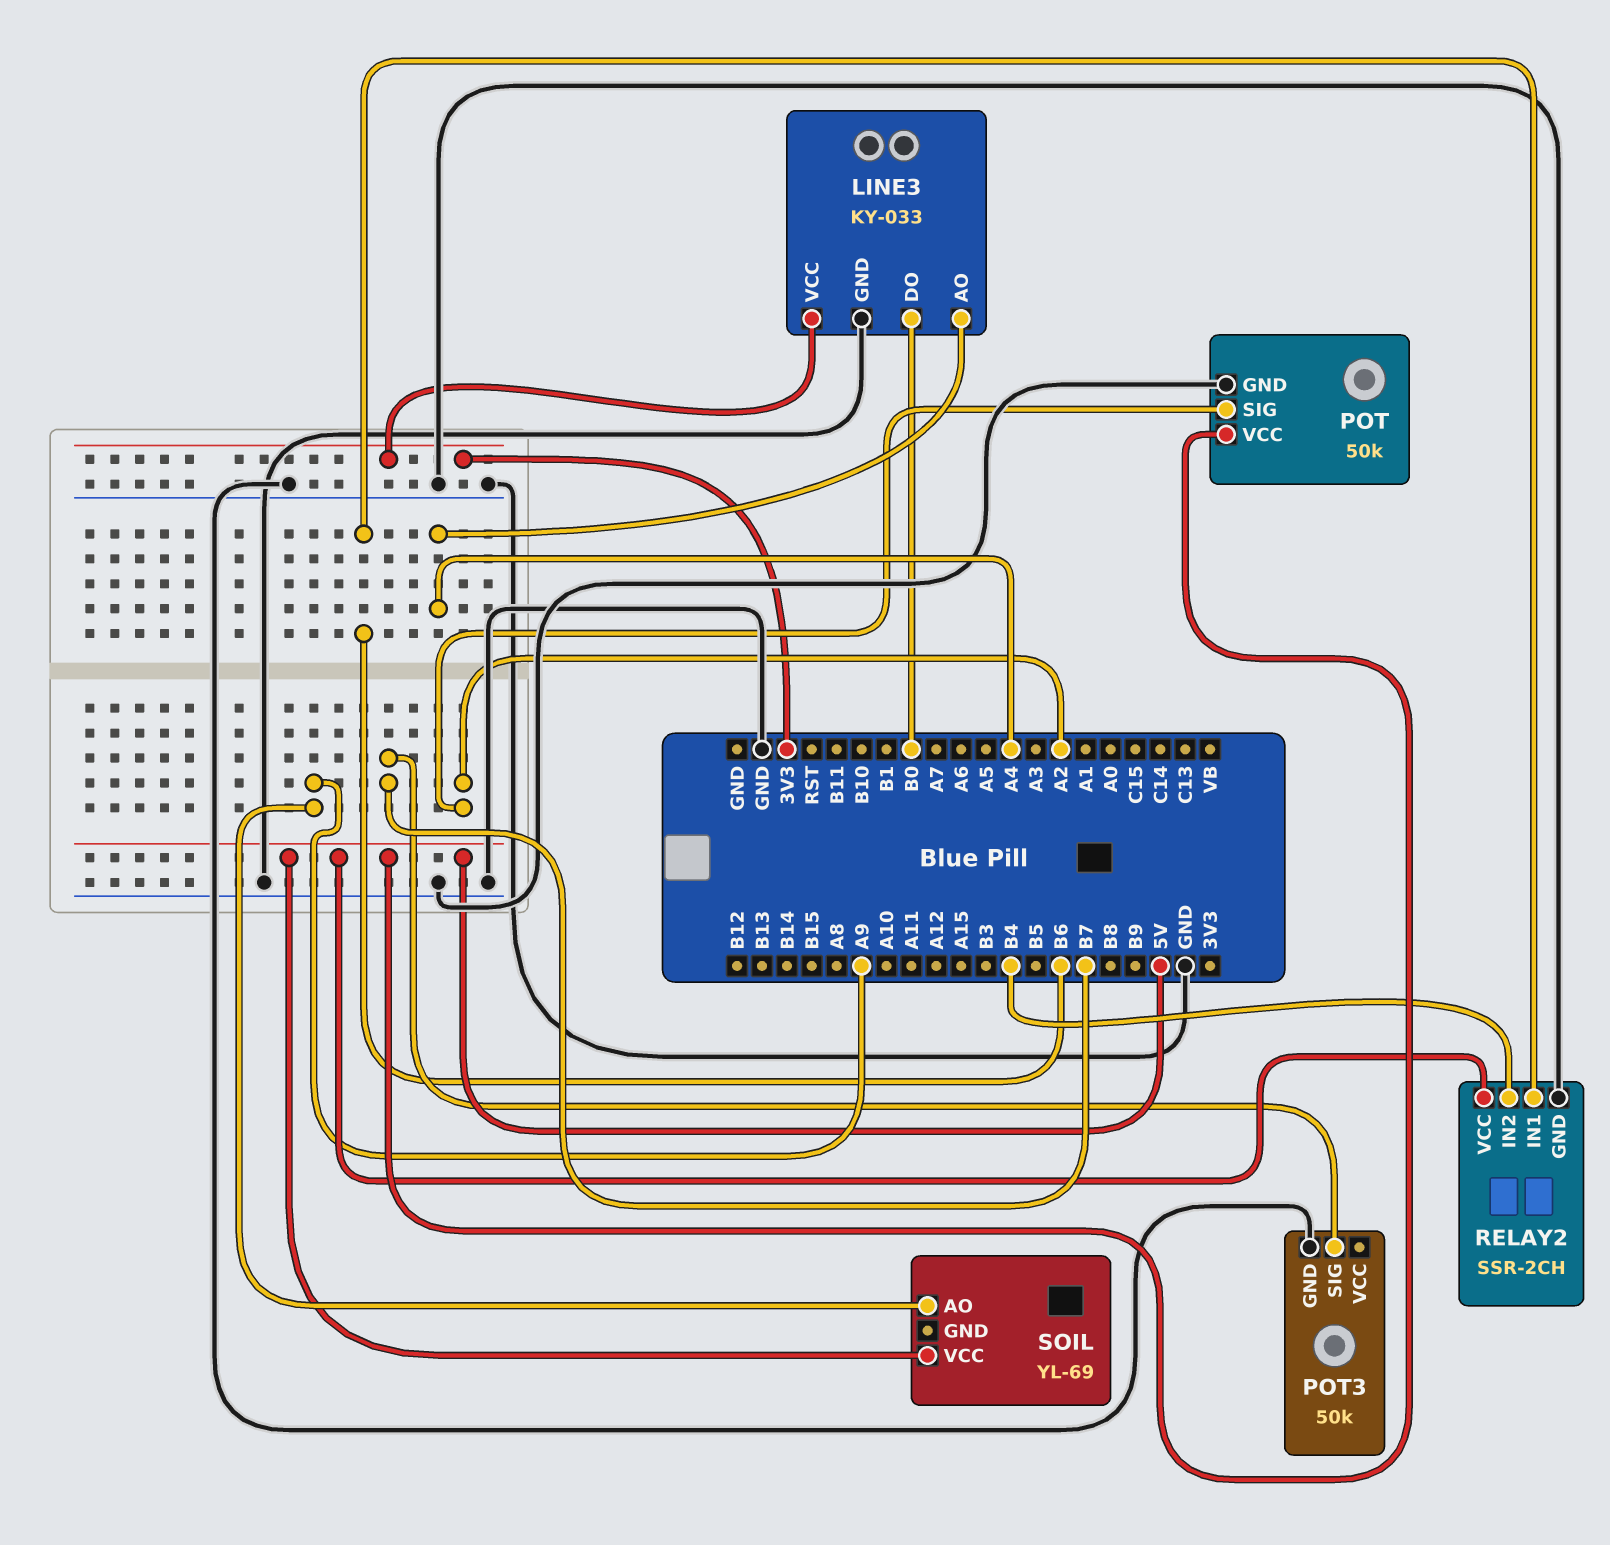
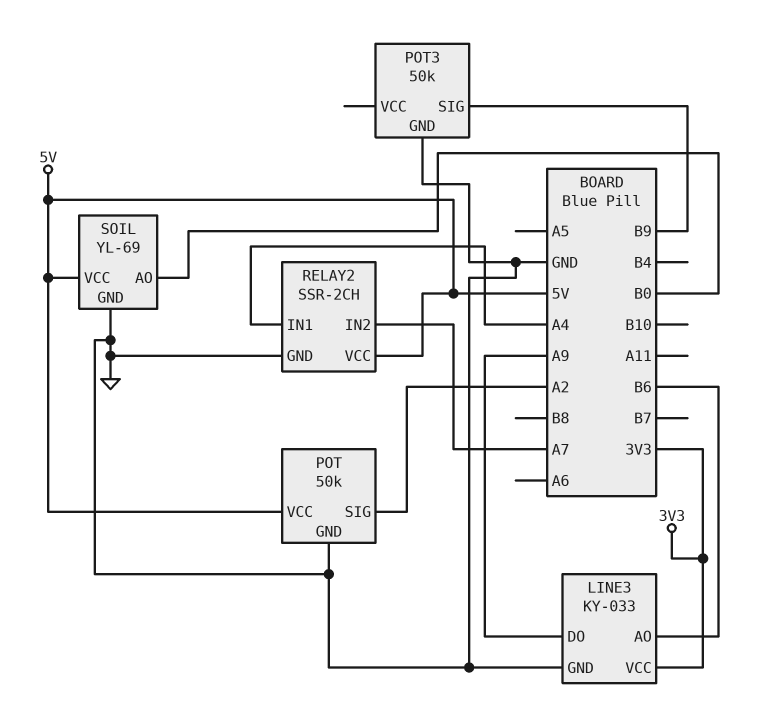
LINE3 pin AO: A4 -> B6
LINE3 pin DO: B0 -> A9
POT3 pin SIG: B7 -> B9
RELAY2 pin IN1: B6 -> A4
RELAY2 pin IN2: B4 -> A7
SOIL pin AO: A9 -> B0
SOIL pin GND: none -> GND

